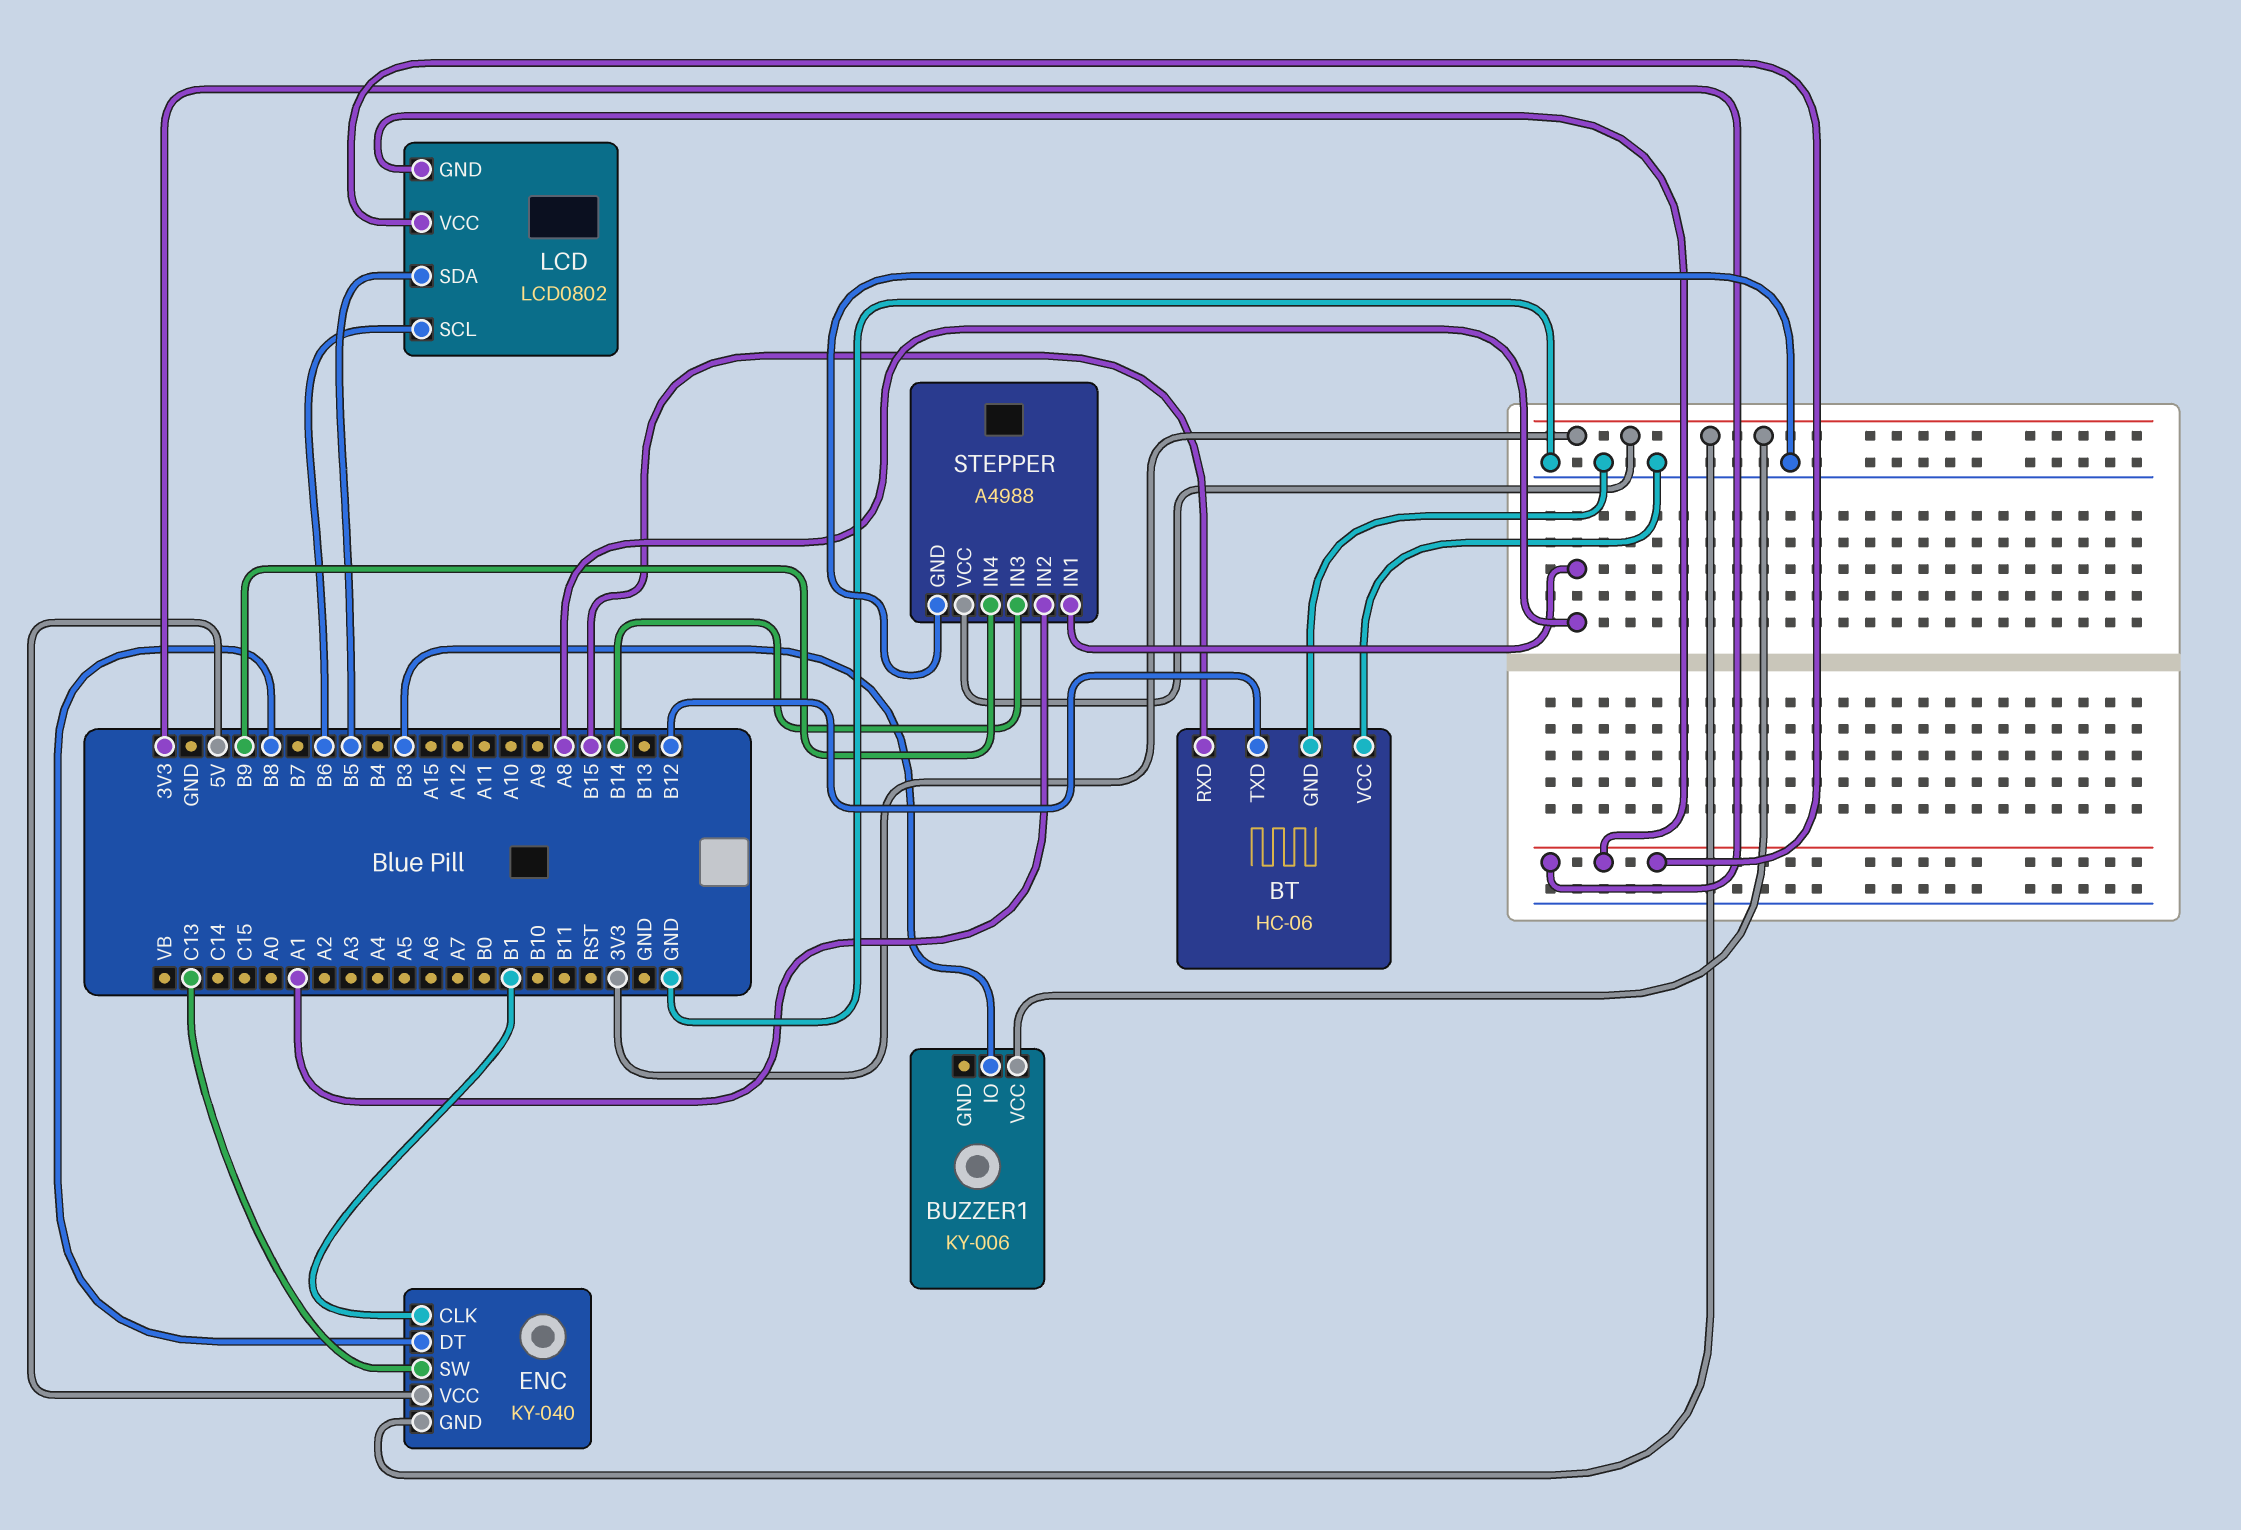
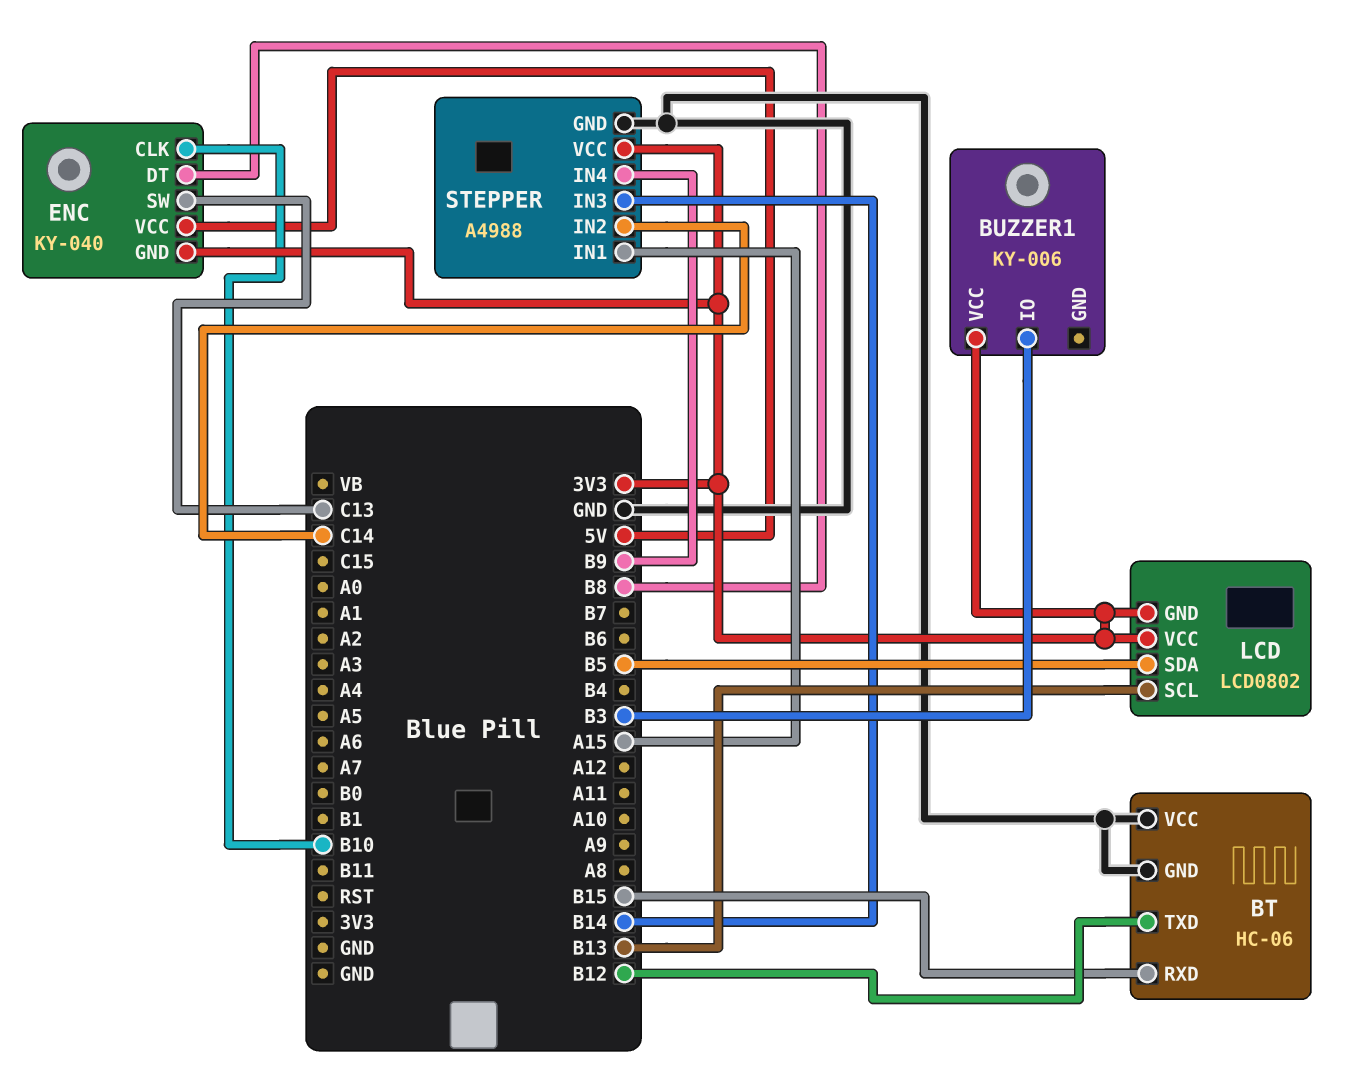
ENC pin CLK: B1 -> B10
LCD pin SCL: B6 -> B13
STEPPER pin IN1: A8 -> A15
STEPPER pin IN2: A1 -> C14

